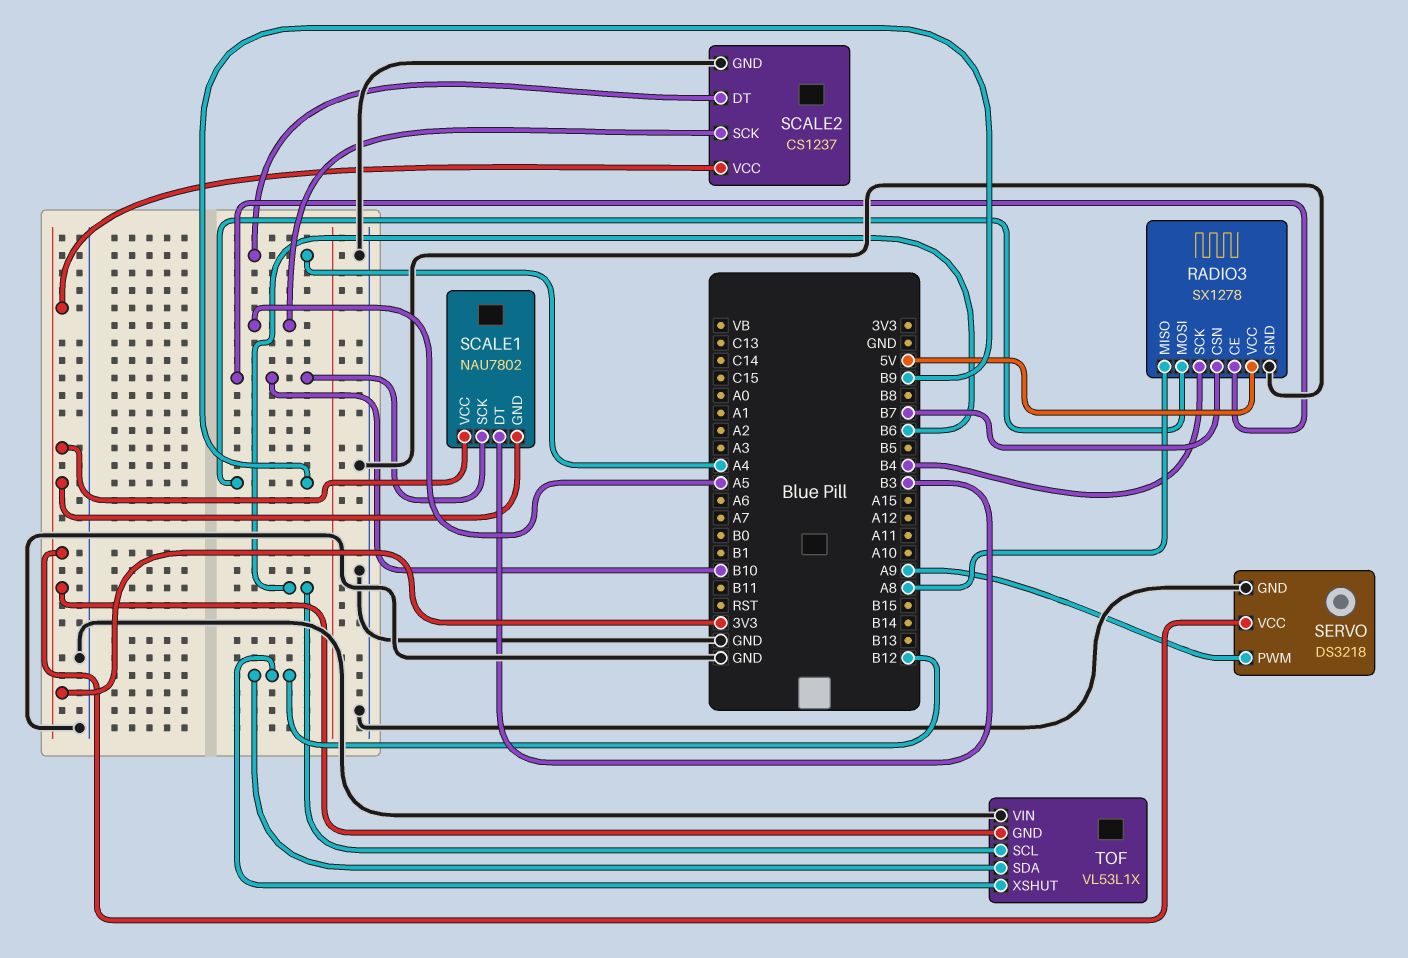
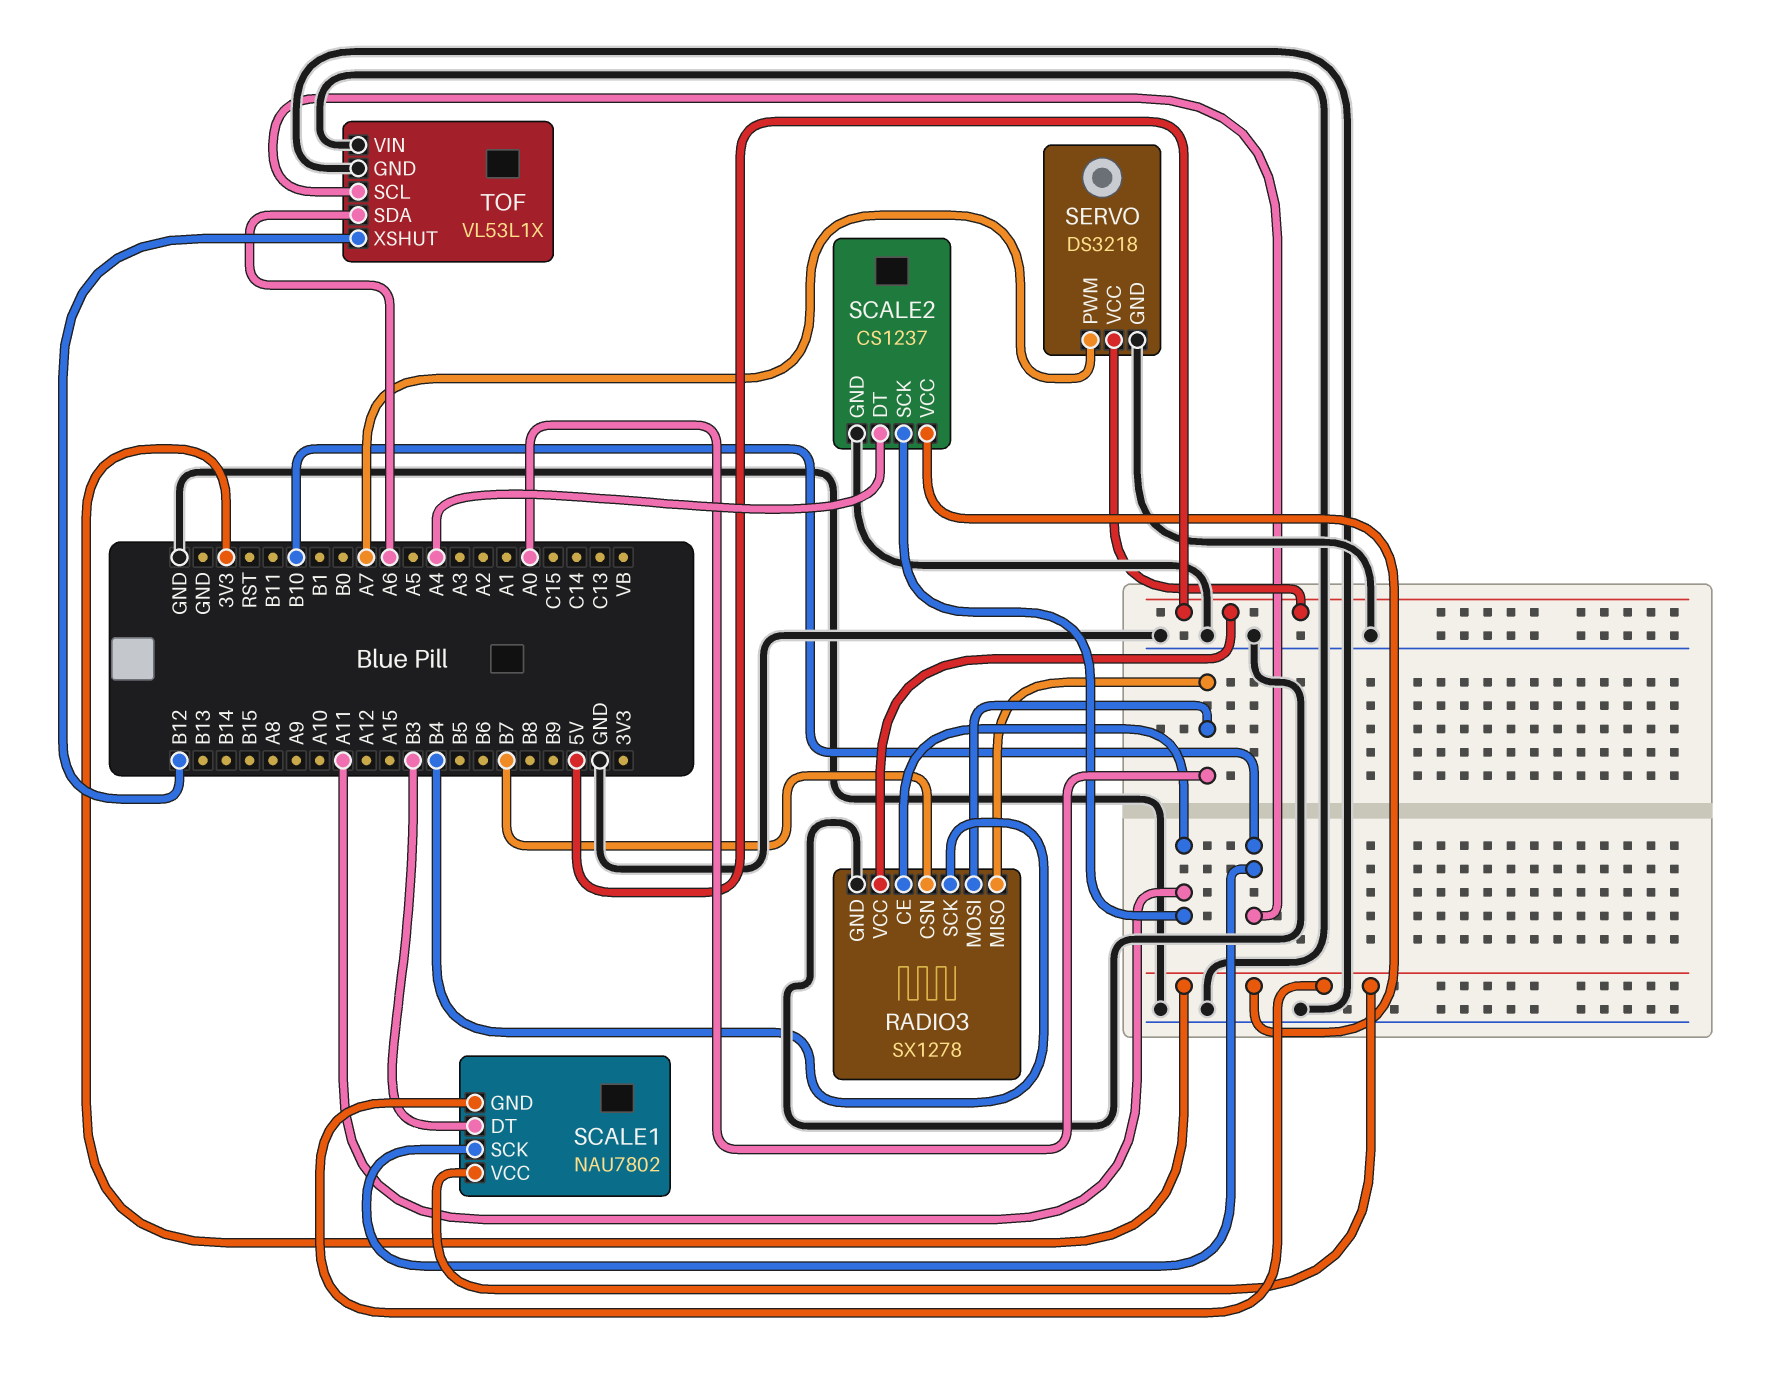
RADIO3 pin CE: B10 -> A11
RADIO3 pin MISO: A8 -> A0
RADIO3 pin MOSI: B9 -> A0
SCALE2 pin SCK: A5 -> A11
SERVO pin PWM: A9 -> A7
SERVO pin VCC: 3V3 -> 5V
TOF pin GND: 3V3 -> GND
TOF pin SCL: B6 -> B10
TOF pin SDA: B12 -> A6

